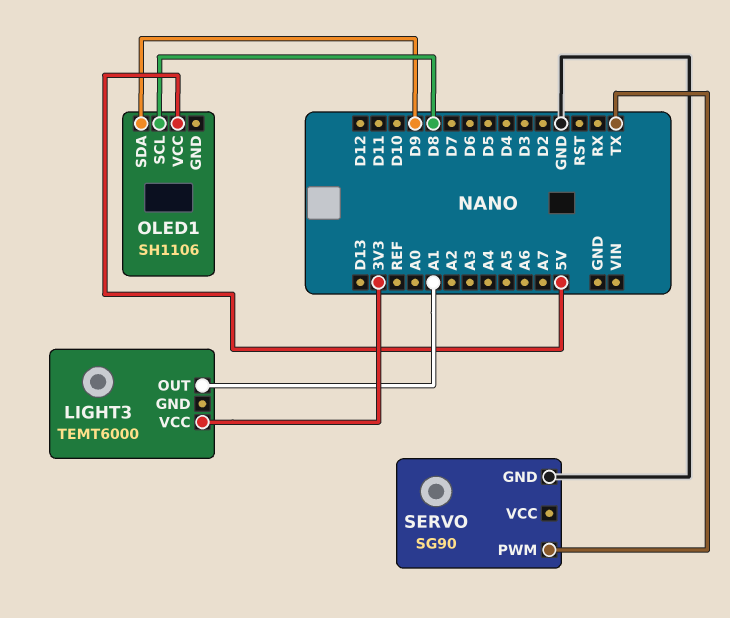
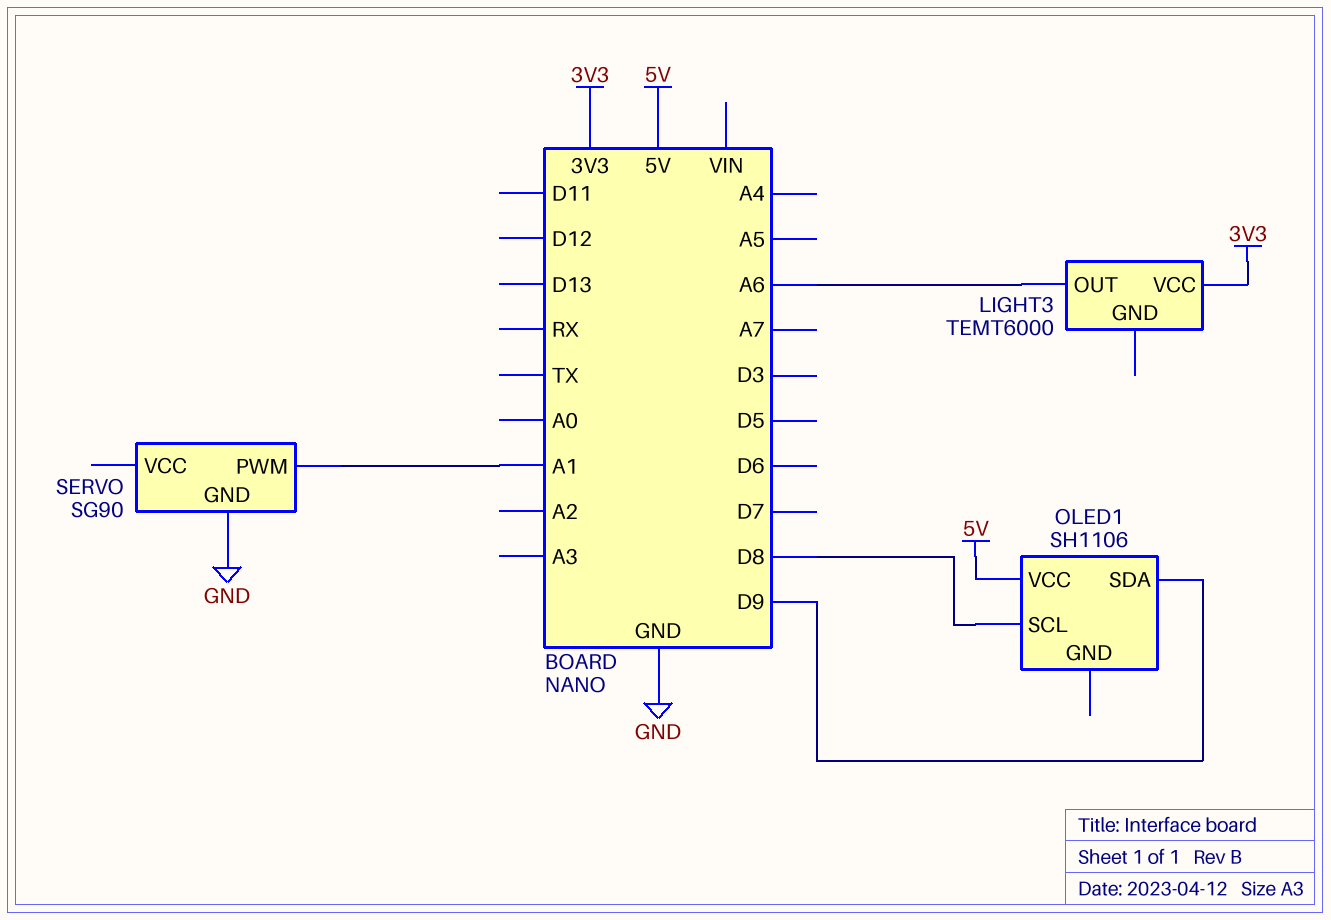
LIGHT3 pin OUT: A1 -> A6
SERVO pin PWM: TX -> A1

